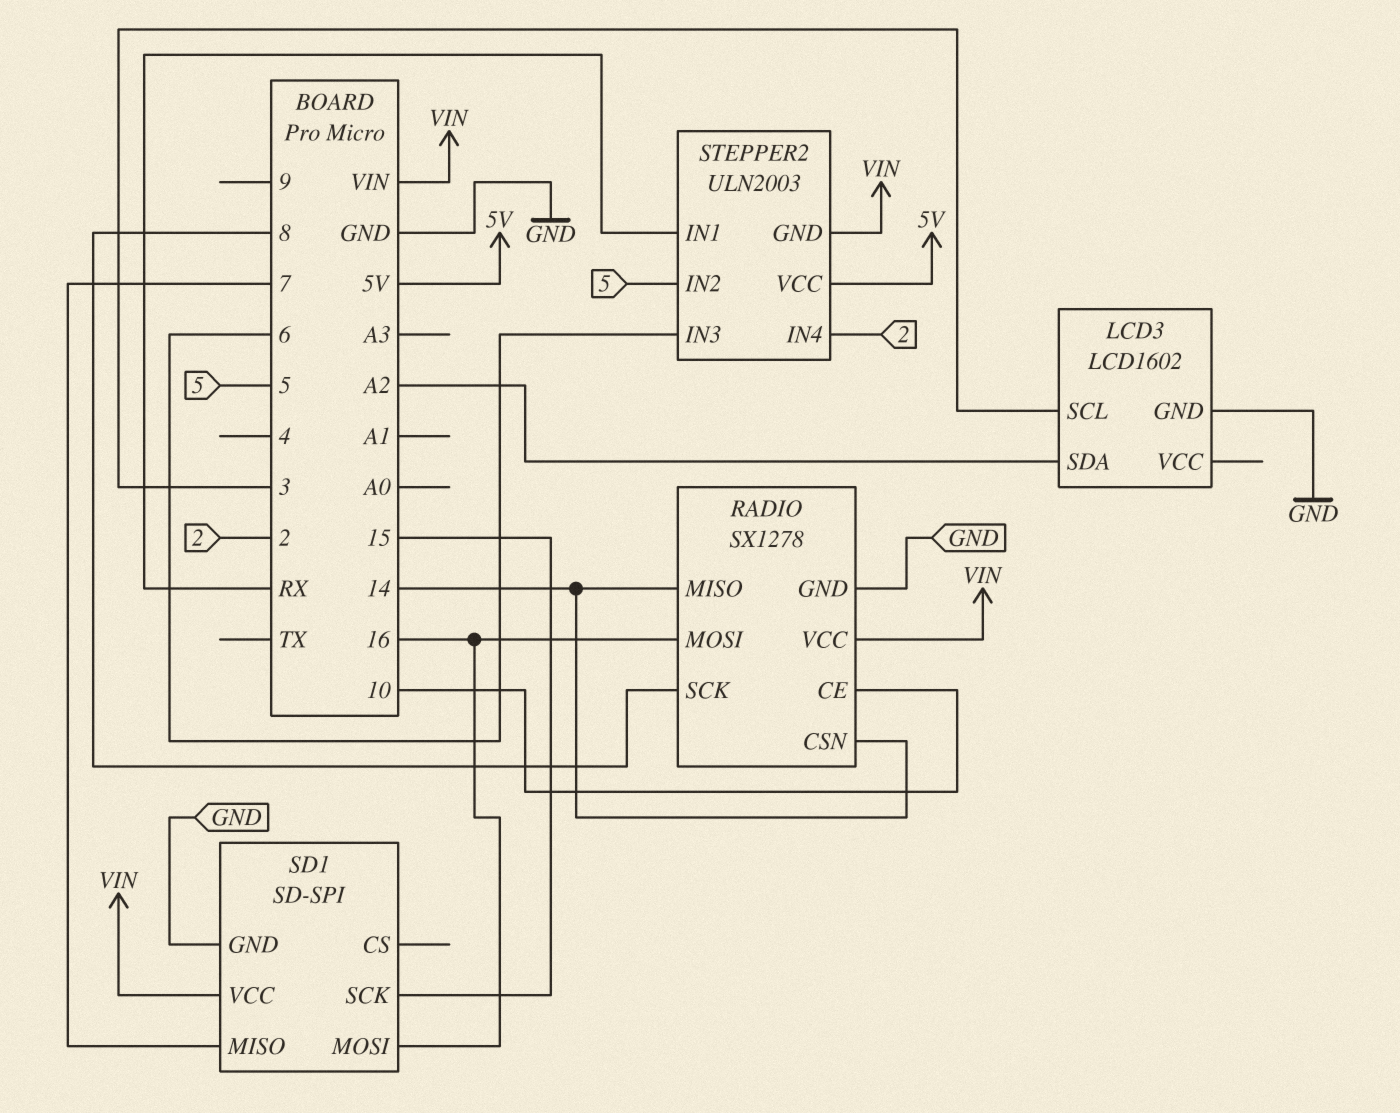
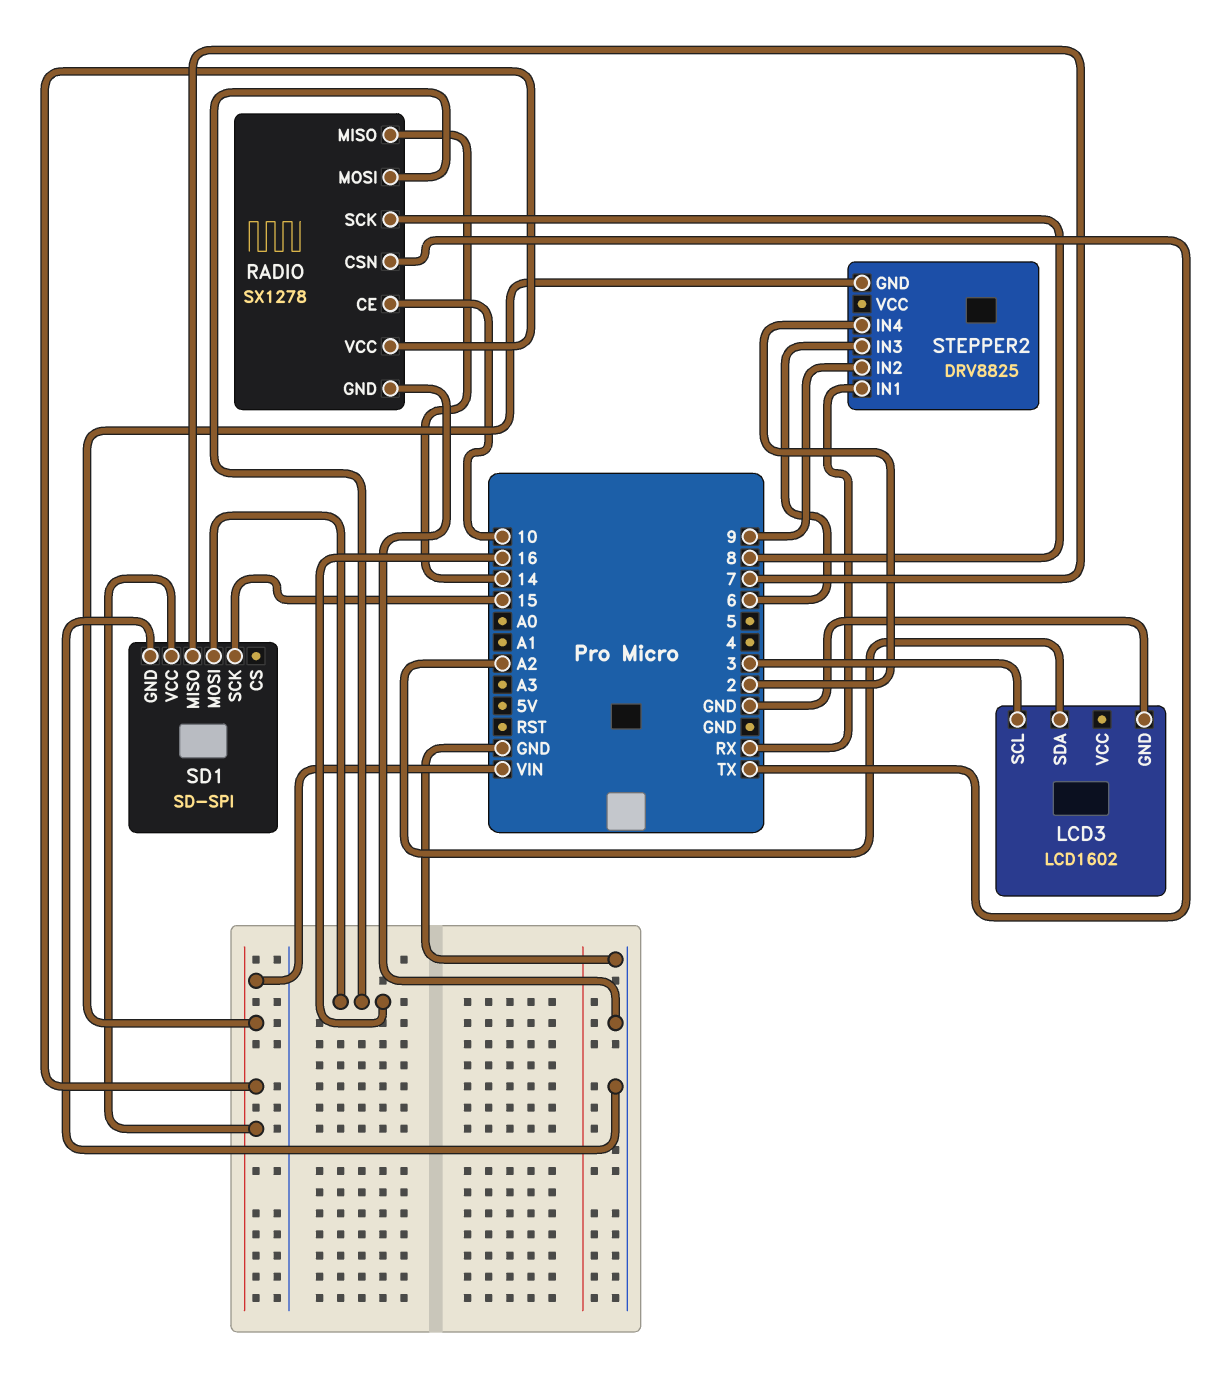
RADIO pin CSN: 14 -> TX
STEPPER2: ULN2003 -> DRV8825
STEPPER2 pin IN2: 5 -> 9
STEPPER2 pin VCC: 5V -> none

